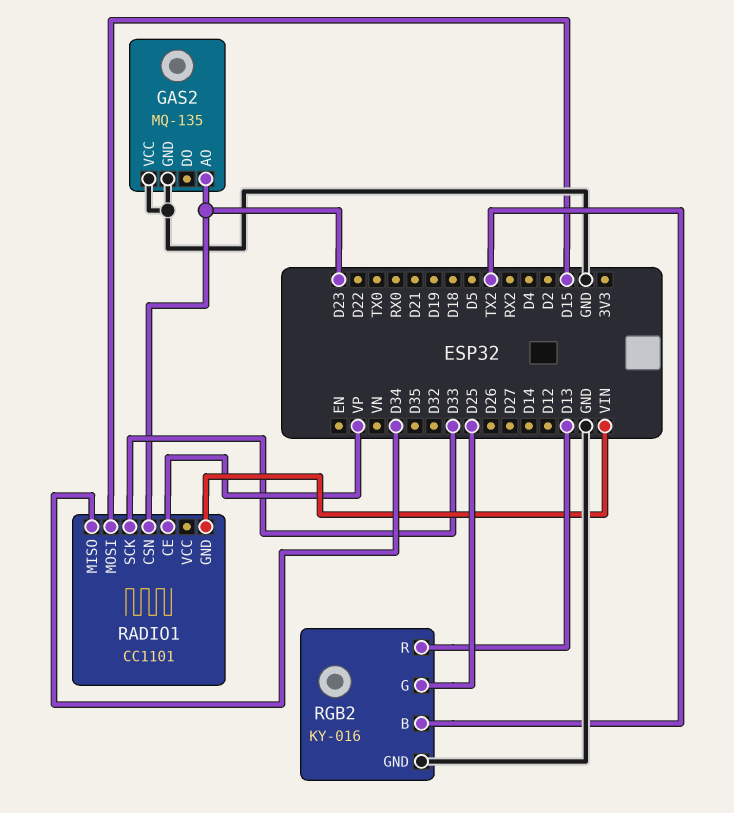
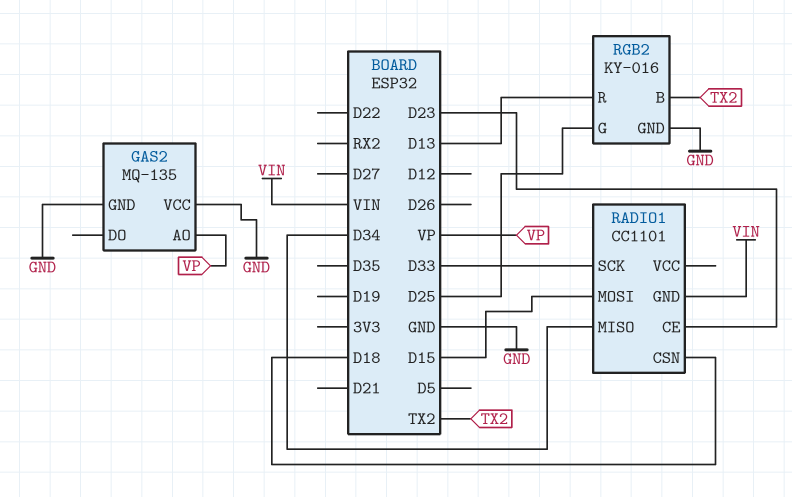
GAS2 pin AO: D23 -> VP
RADIO1 pin CE: VP -> D23
RADIO1 pin CSN: D23 -> D18

